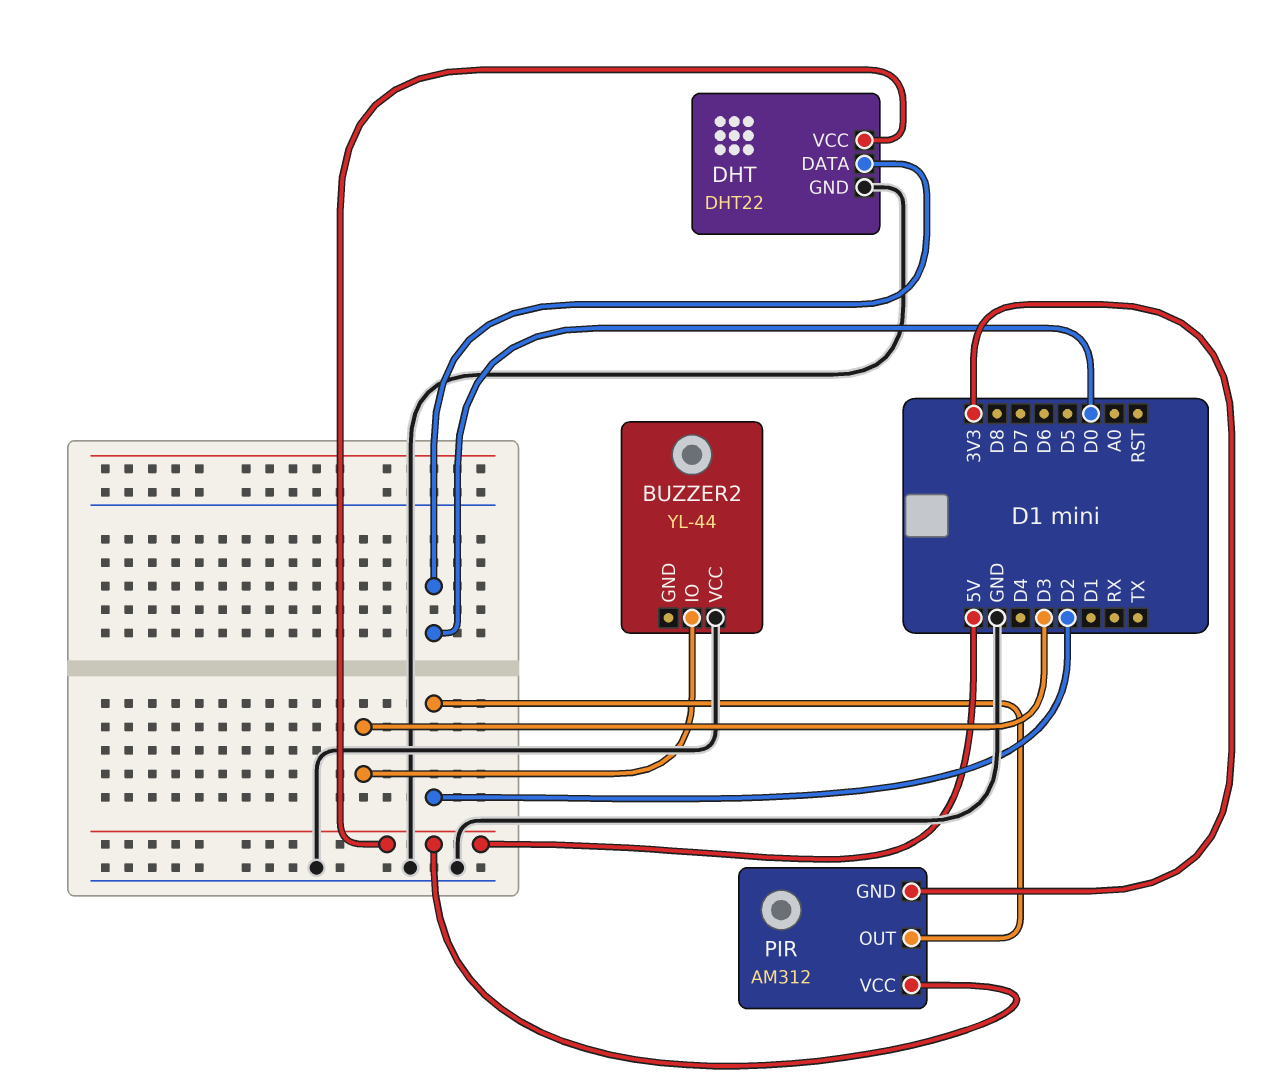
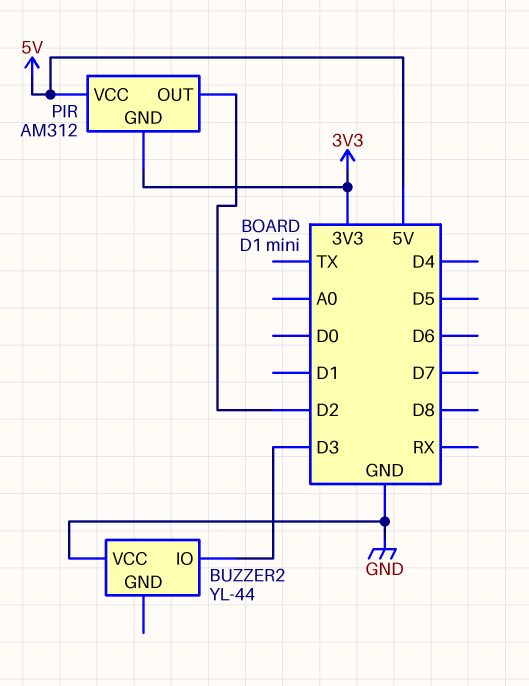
DHT: DHT22 -> none
DHT pin DATA: D0 -> none
DHT pin GND: GND -> none
DHT pin VCC: 5V -> none

